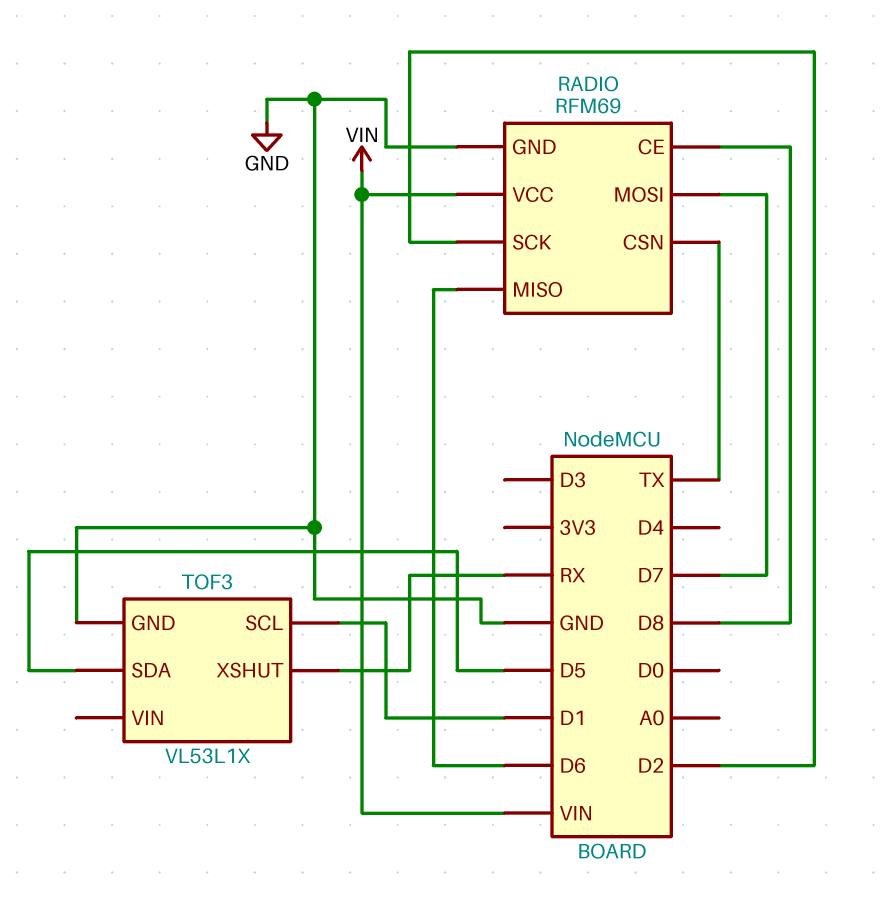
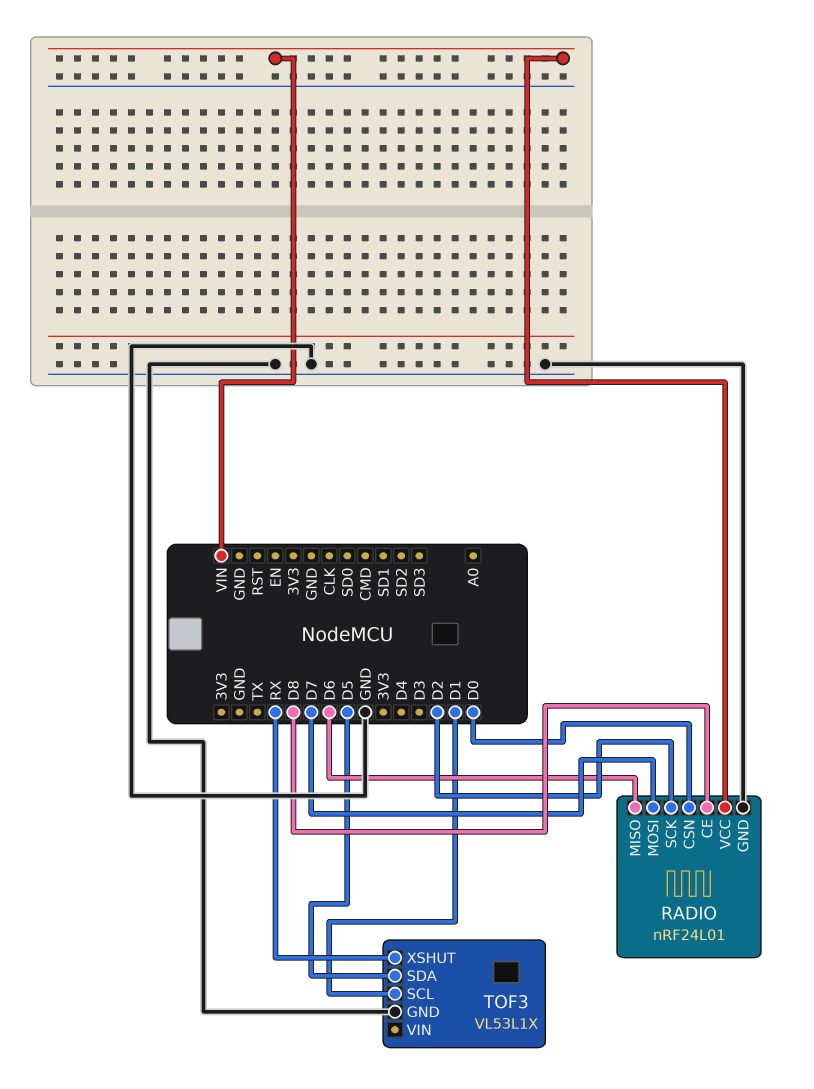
RADIO: RFM69 -> nRF24L01
RADIO pin CSN: TX -> D0

